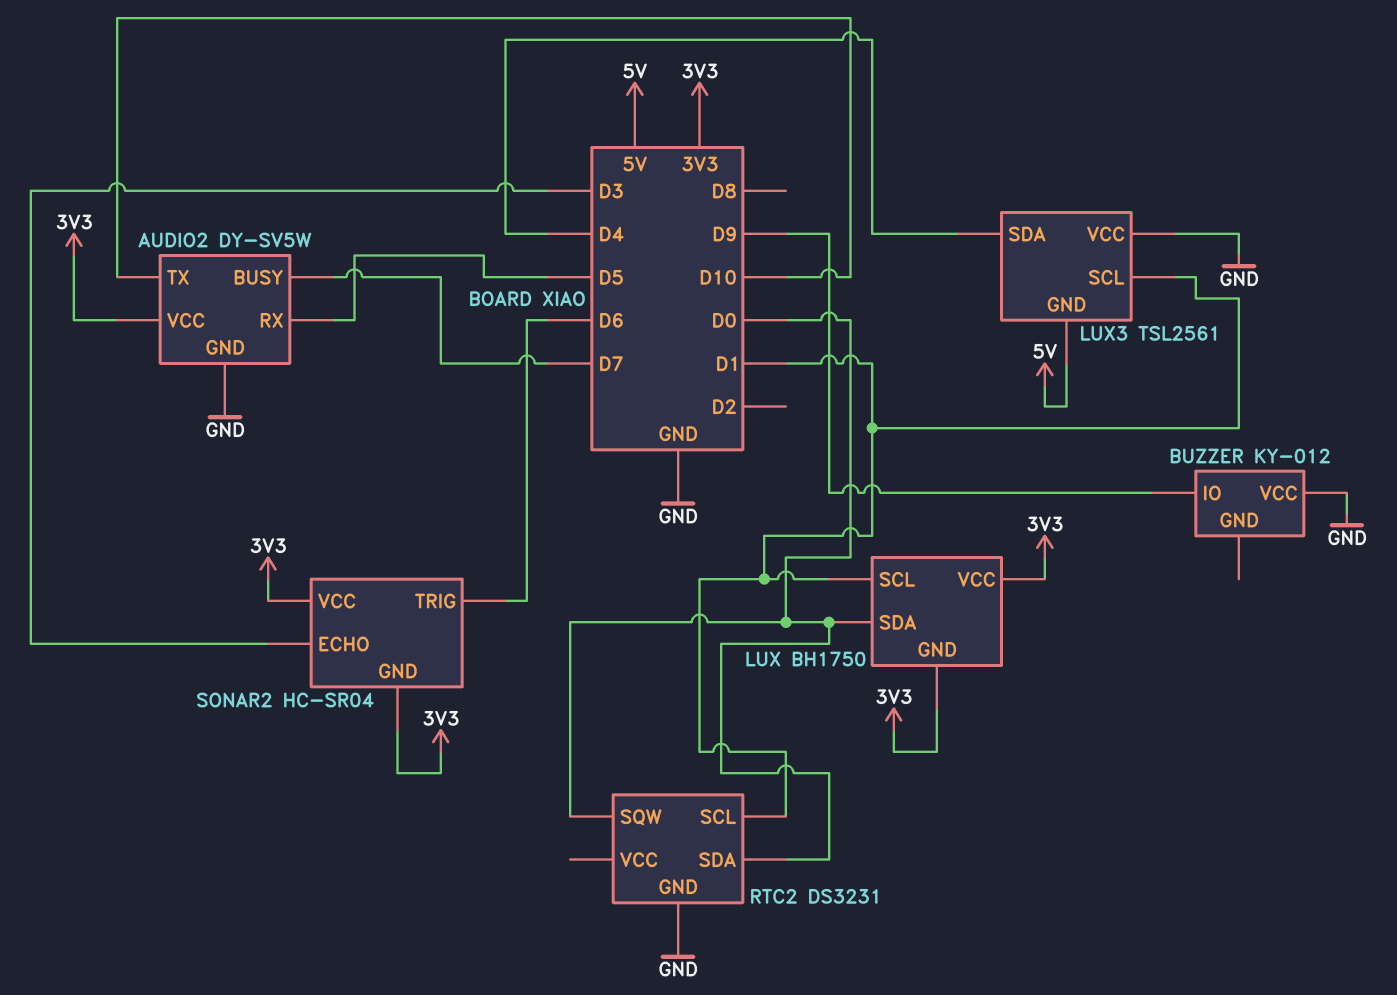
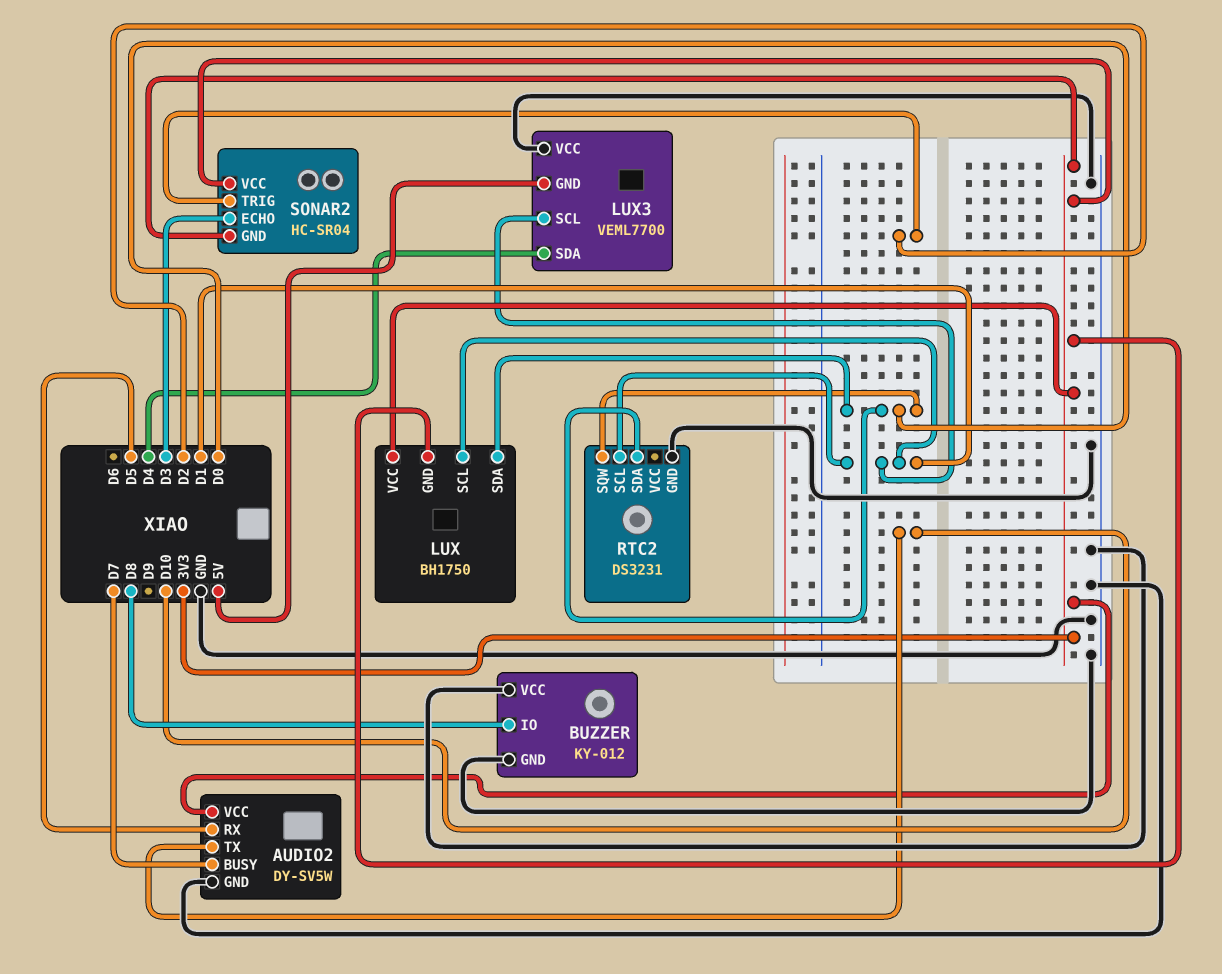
BUZZER pin GND: none -> GND
BUZZER pin IO: D9 -> D8
LUX3: TSL2561 -> VEML7700
SONAR2 pin TRIG: D6 -> D2

